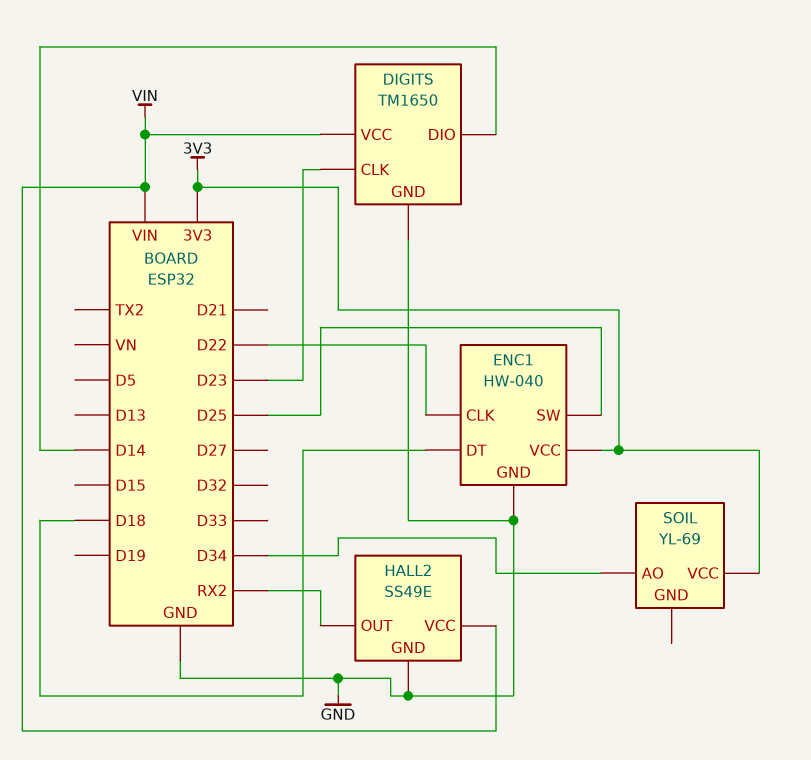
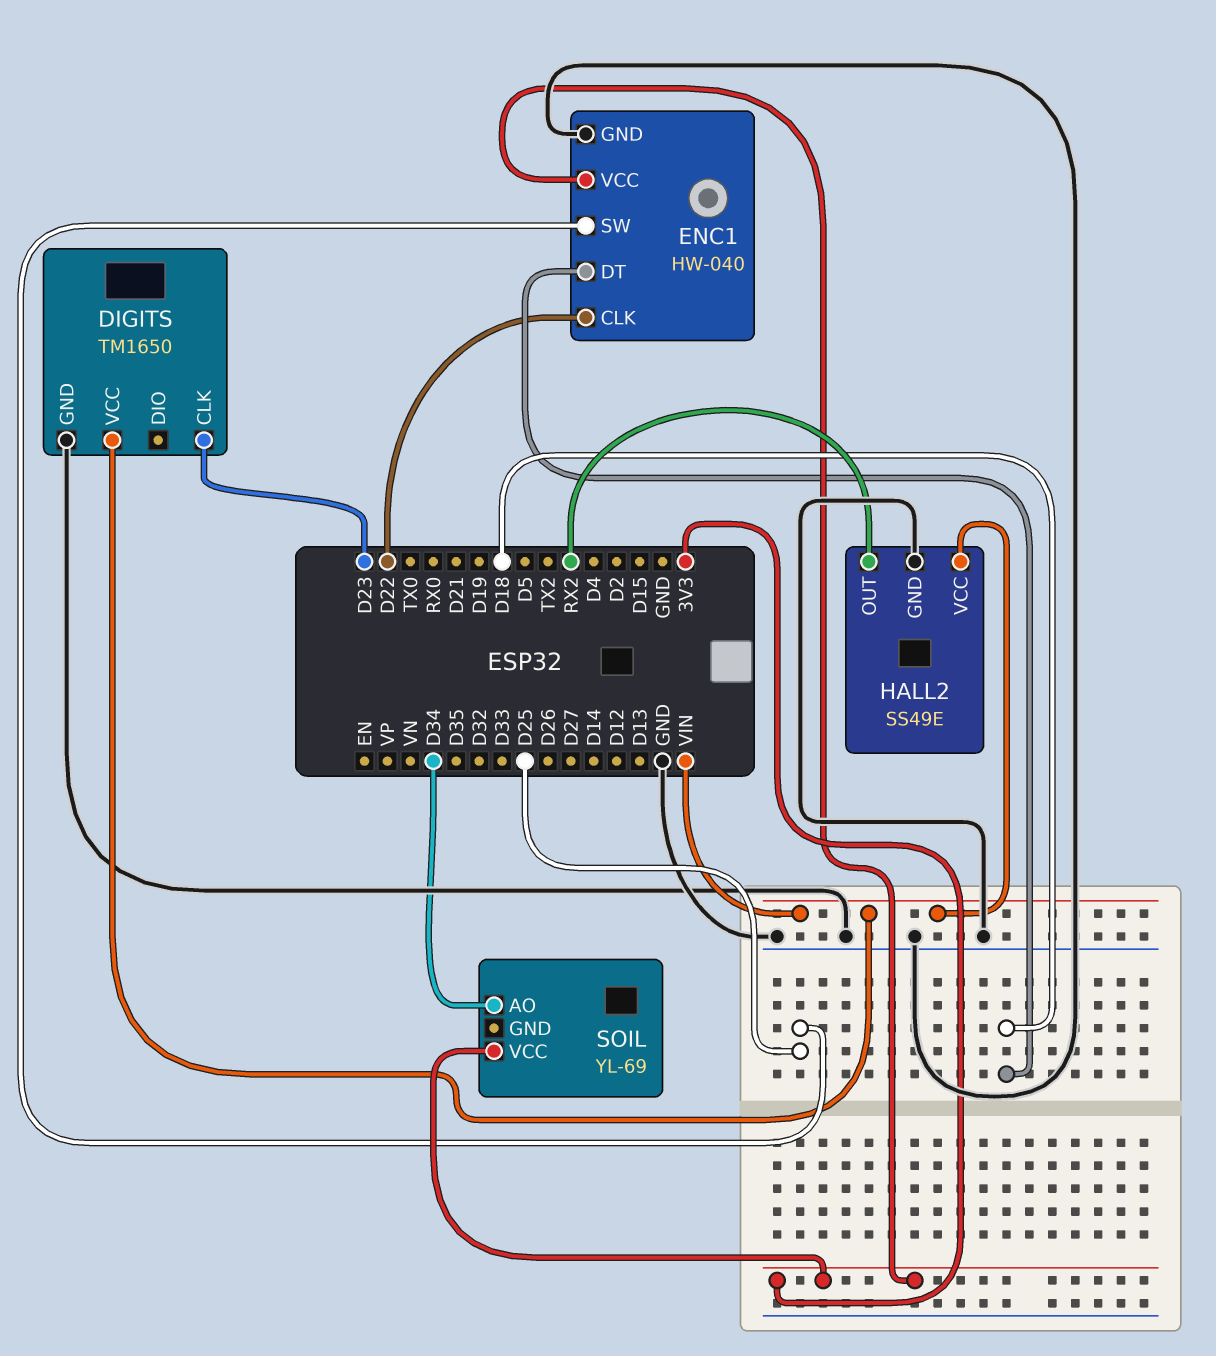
DIGITS pin DIO: D14 -> none

